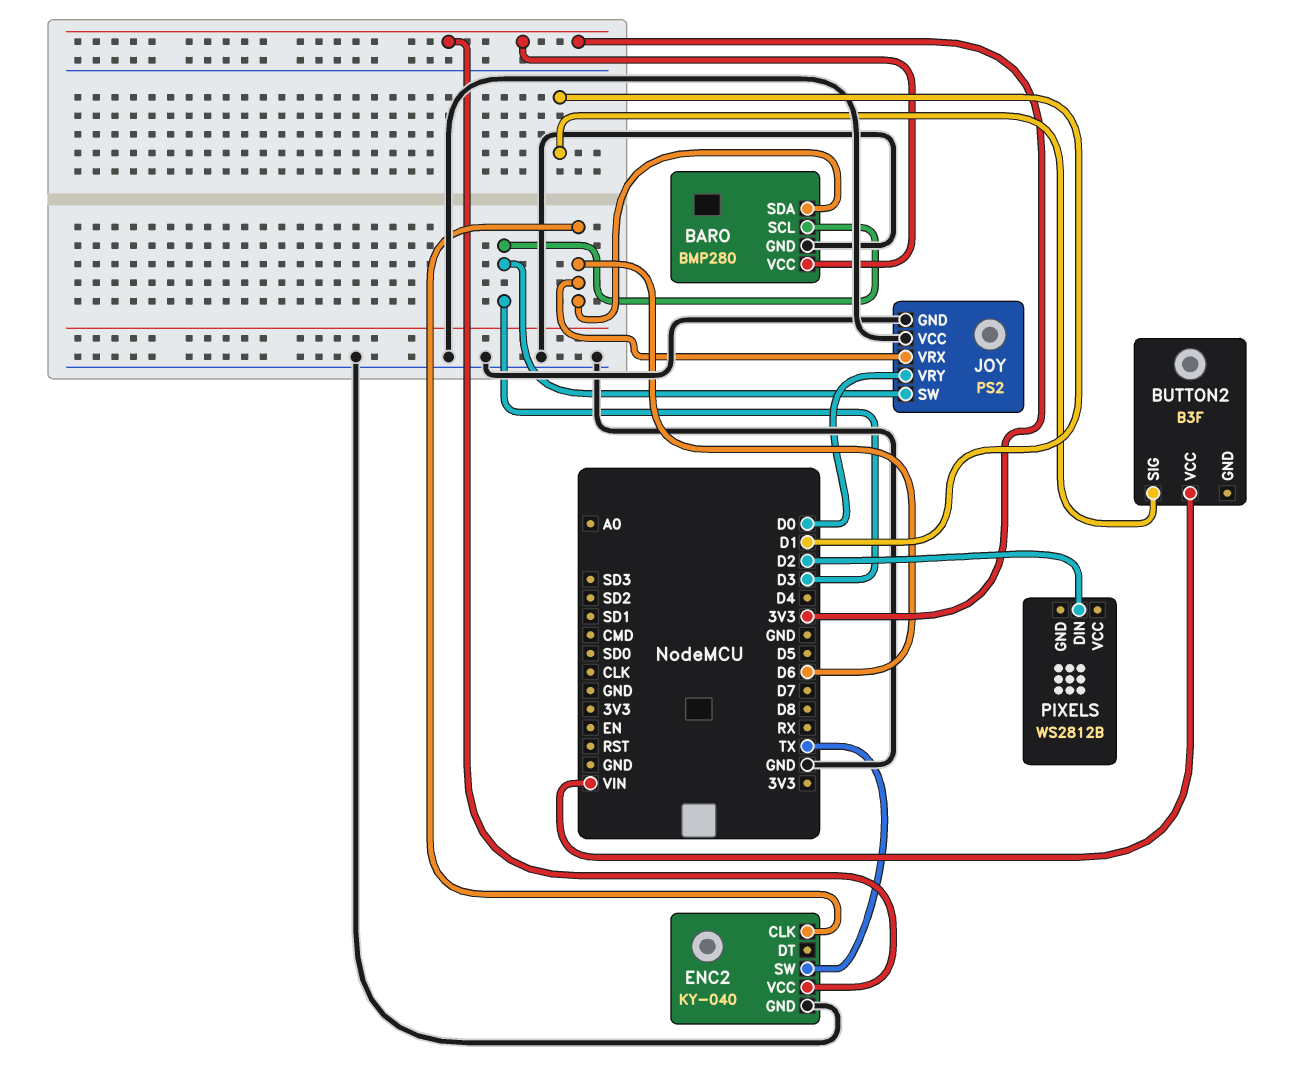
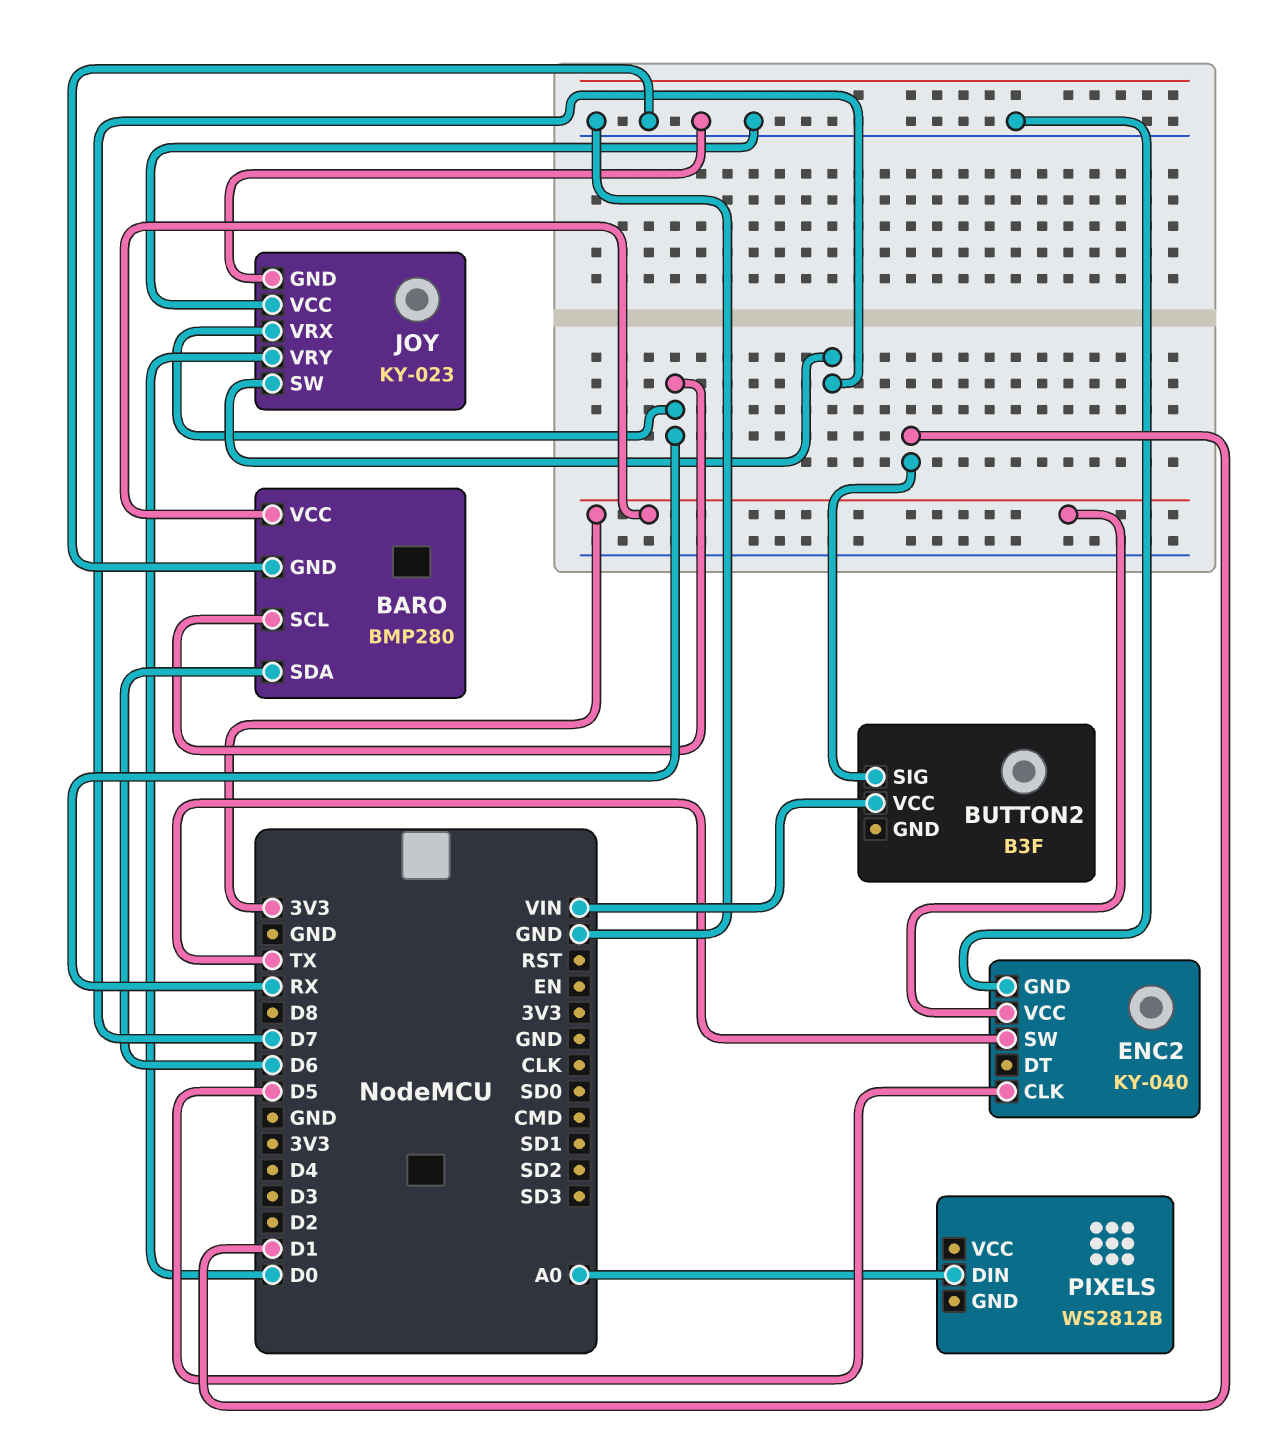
BARO pin SCL: D3 -> RX
ENC2 pin CLK: D6 -> D5
JOY: PS2 -> KY-023
JOY pin SW: D3 -> D7
JOY pin VRX: D6 -> RX
PIXELS pin DIN: D2 -> A0

